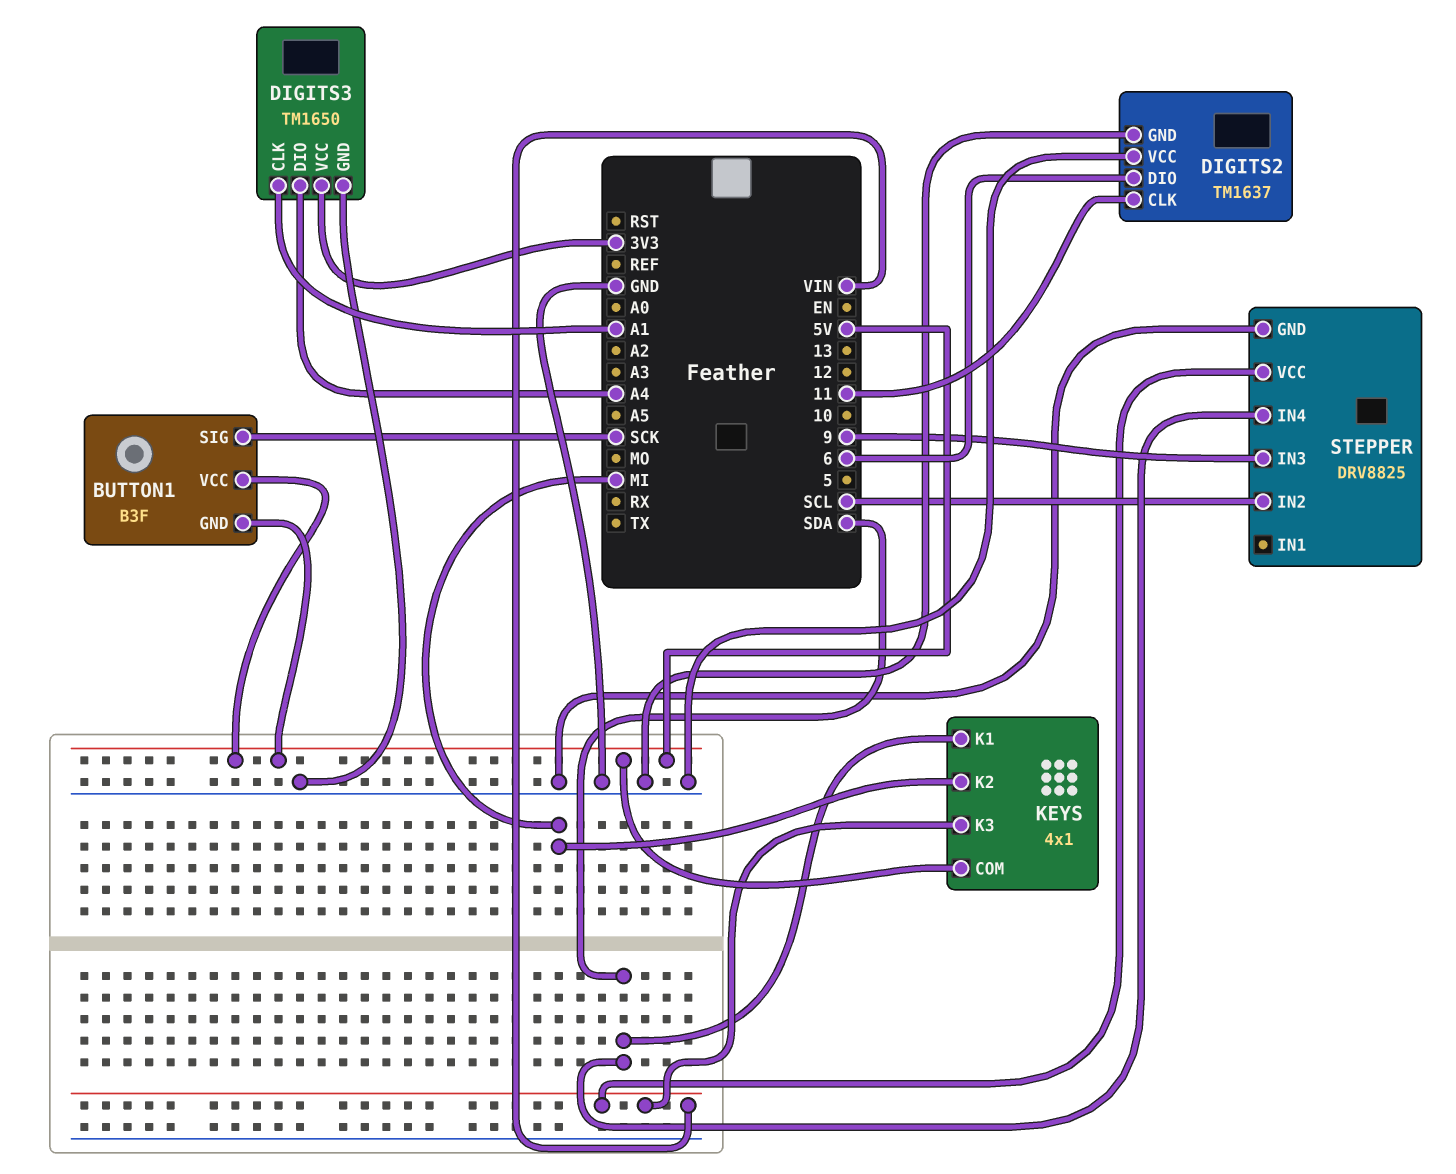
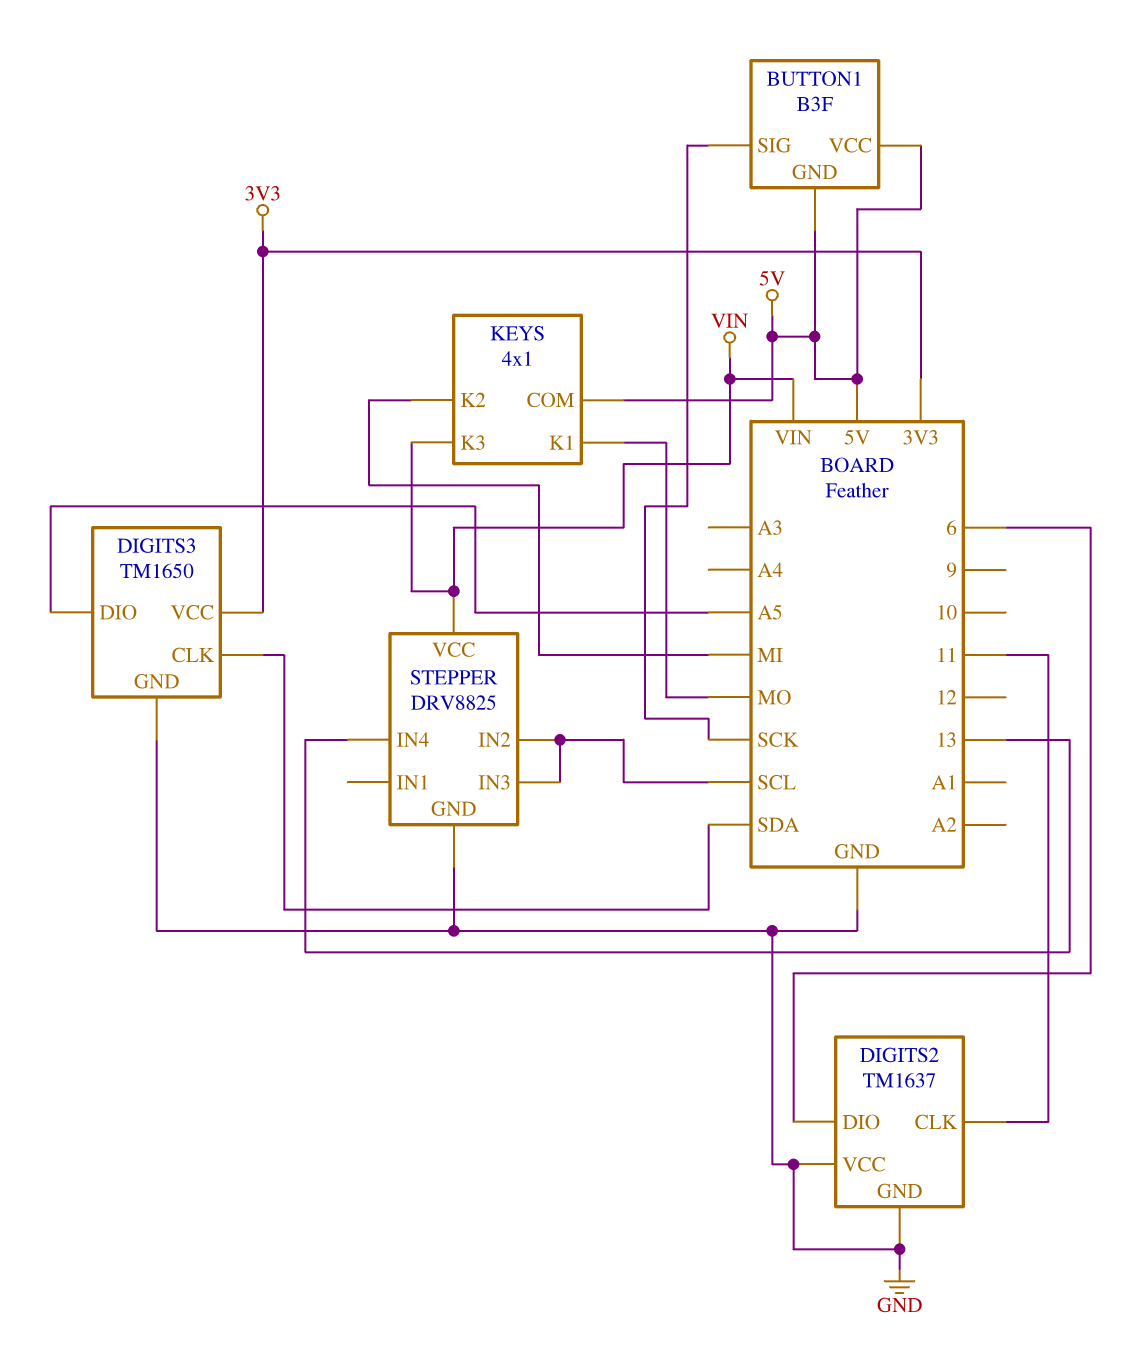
DIGITS3 pin CLK: A1 -> SDA
DIGITS3 pin DIO: A4 -> A5
KEYS pin K1: SDA -> MO
STEPPER pin IN3: 9 -> SCL
STEPPER pin IN4: SDA -> 13

